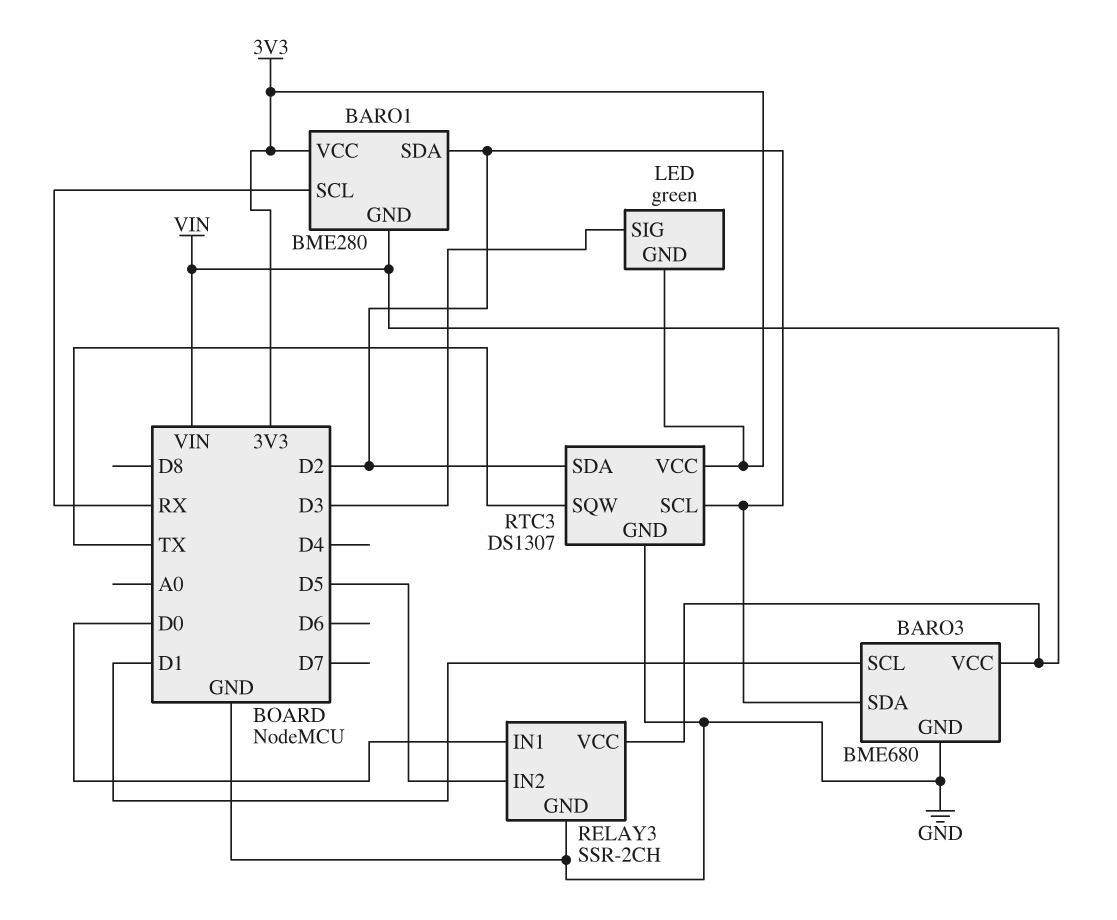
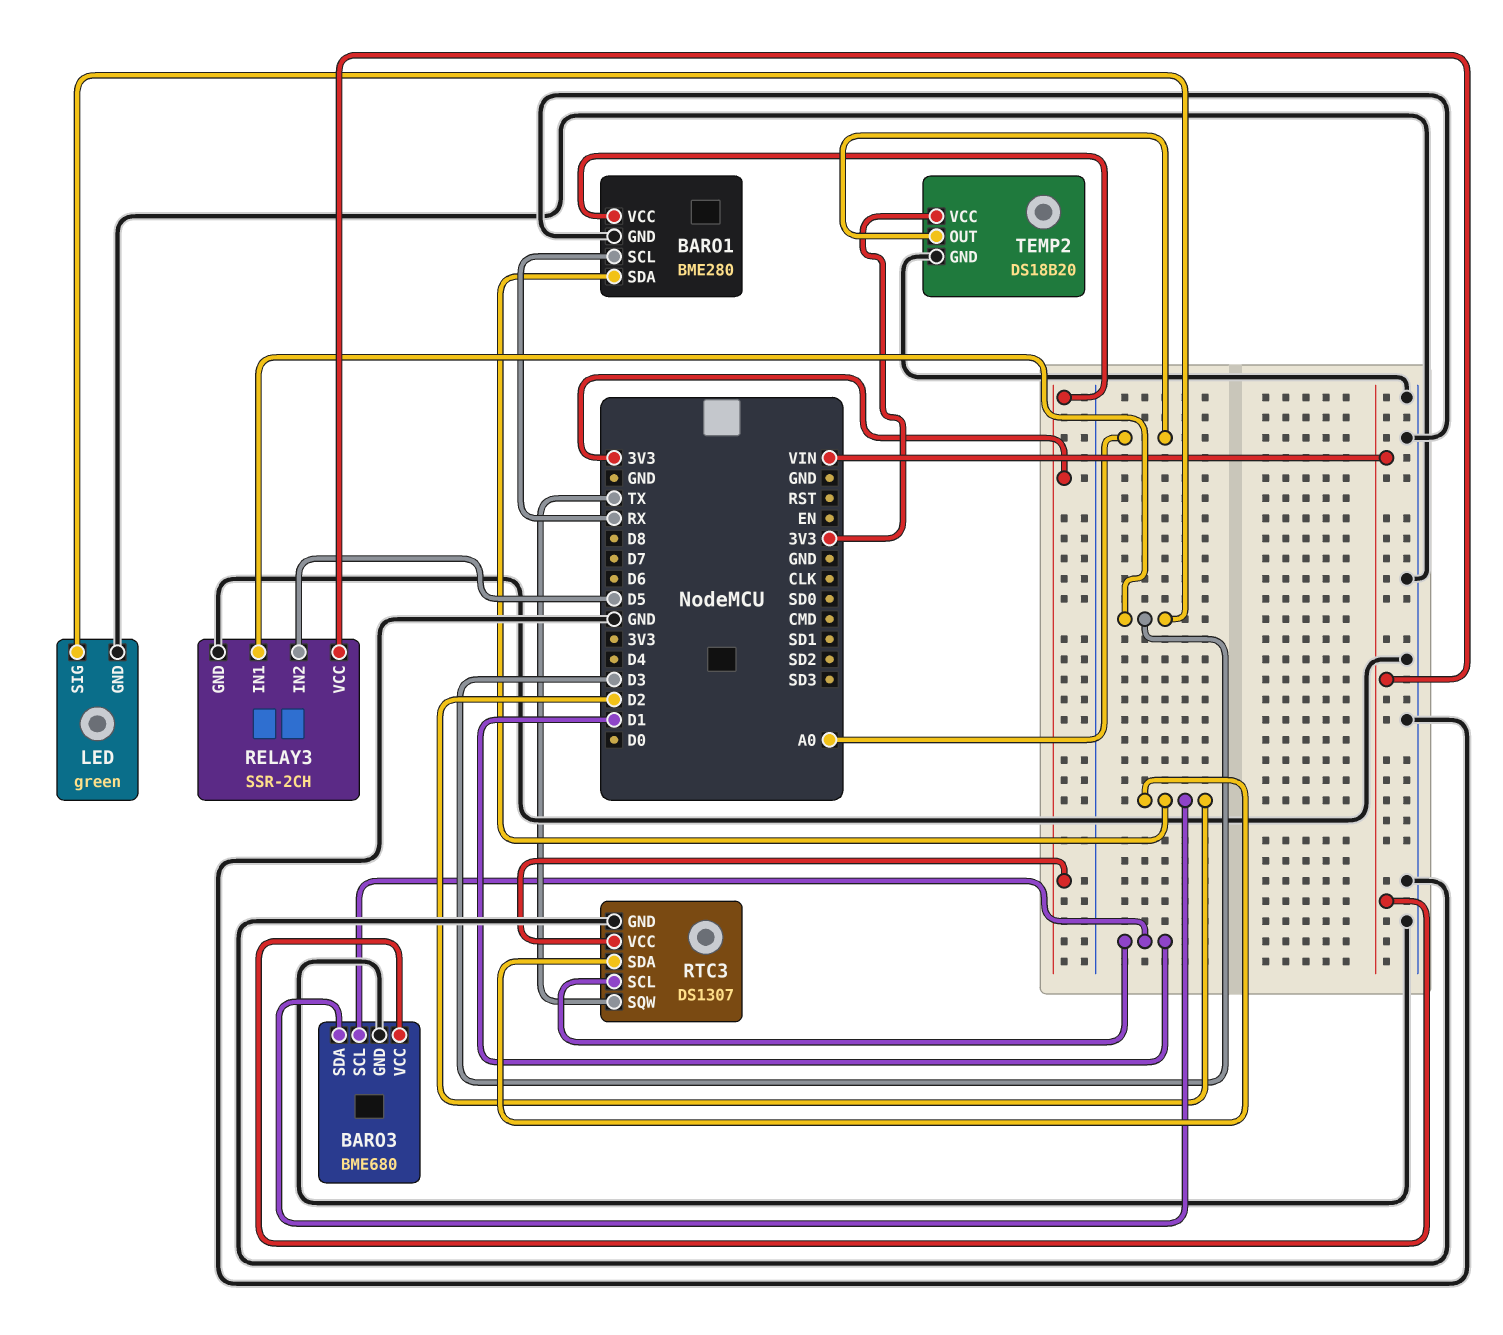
BARO1 pin GND: VIN -> GND
LED pin GND: 3V3 -> GND
RELAY3 pin IN1: D0 -> D3
RTC3 pin SCL: D2 -> D1
TEMP2: none -> DS18B20
TEMP2 pin GND: none -> GND
TEMP2 pin OUT: none -> A0
TEMP2 pin VCC: none -> 3V3

